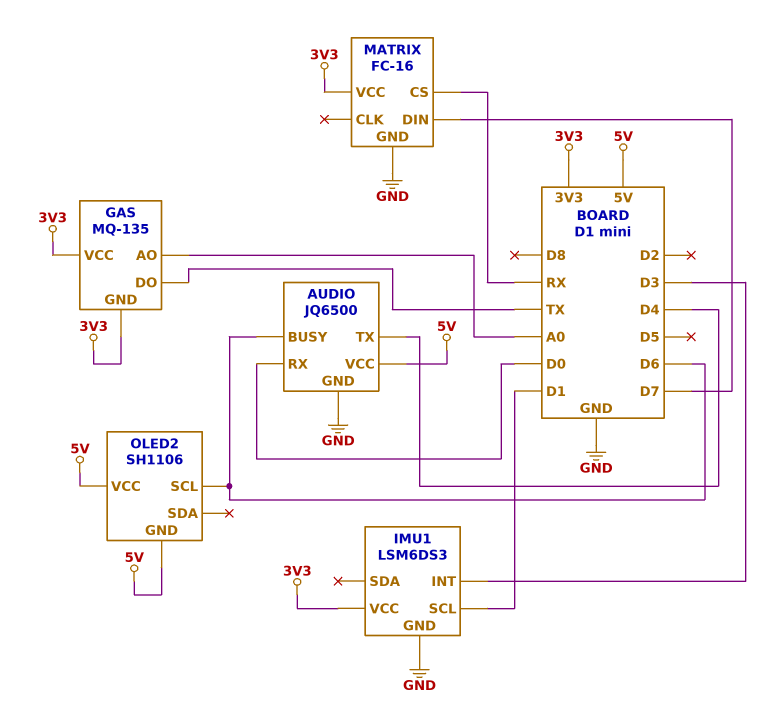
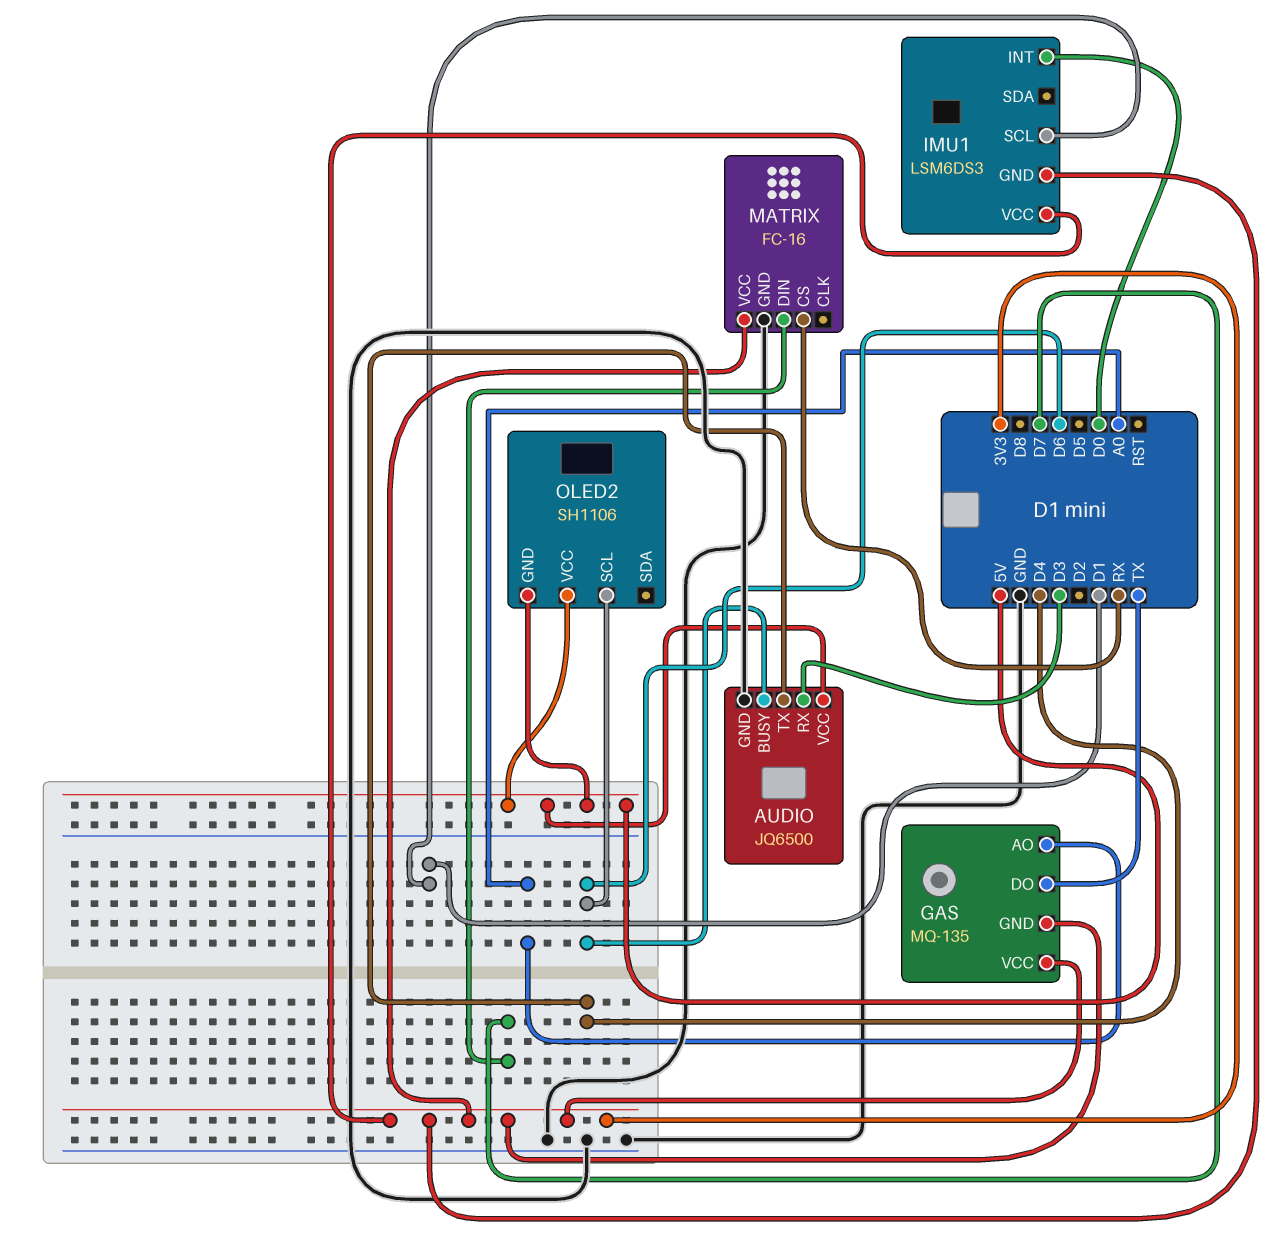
AUDIO pin RX: D0 -> D3
IMU1 pin GND: GND -> 3V3
IMU1 pin INT: D3 -> D0

